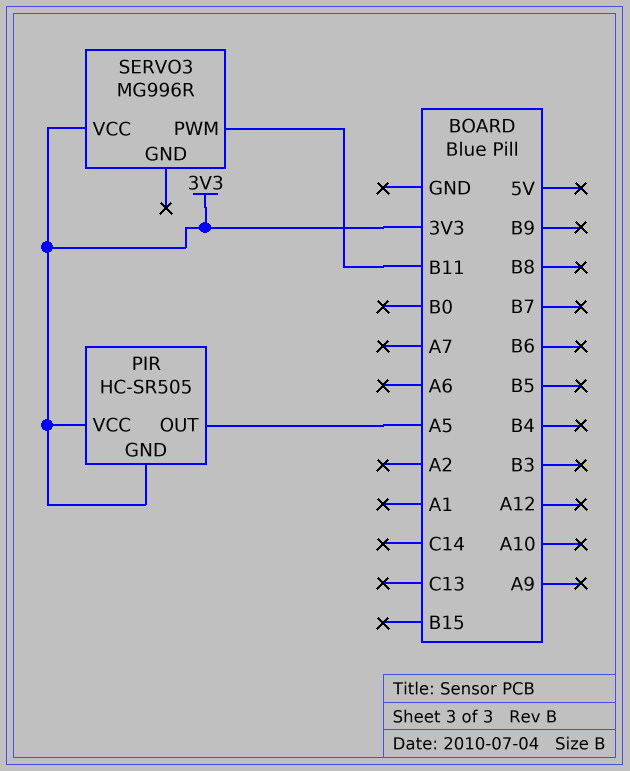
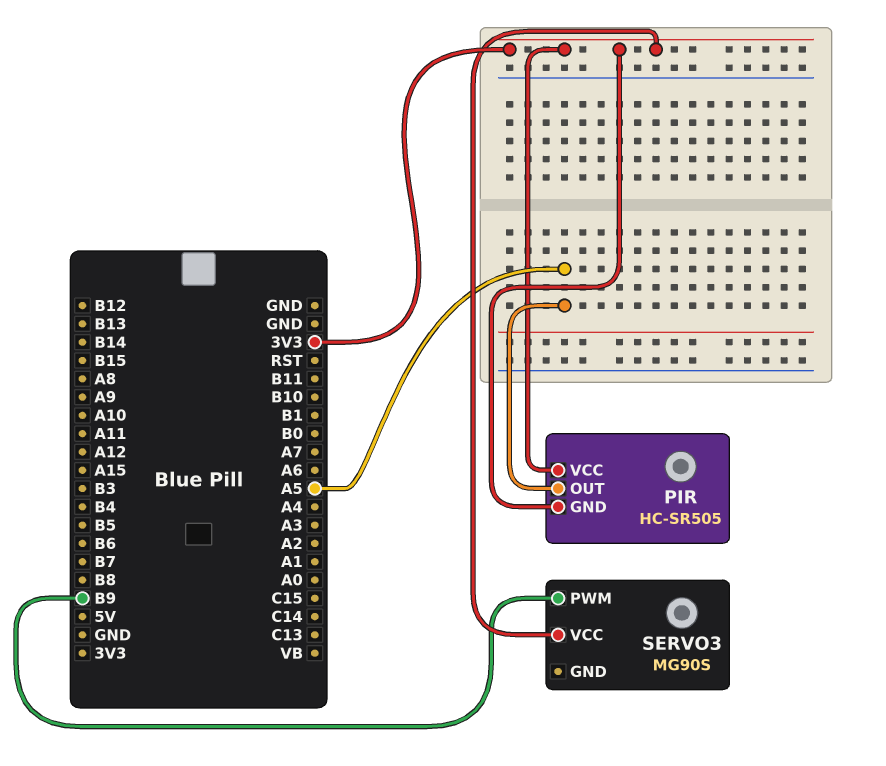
SERVO3: MG996R -> MG90S
SERVO3 pin PWM: B11 -> B9

